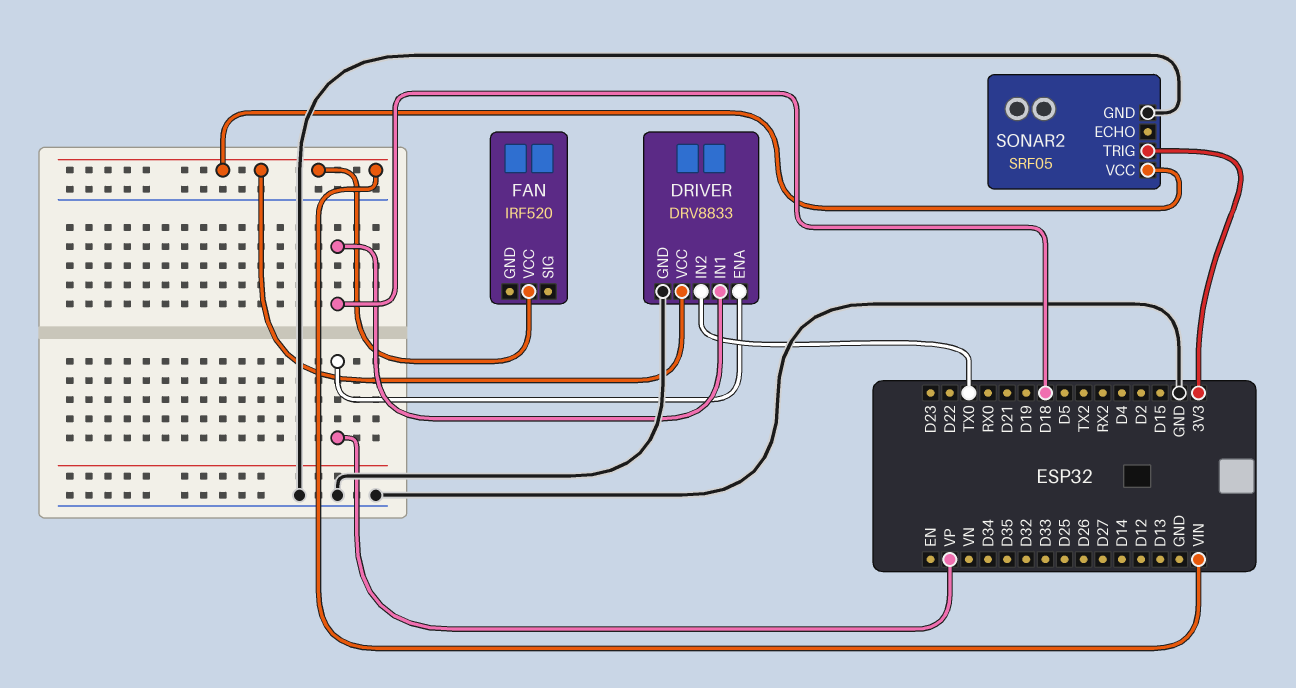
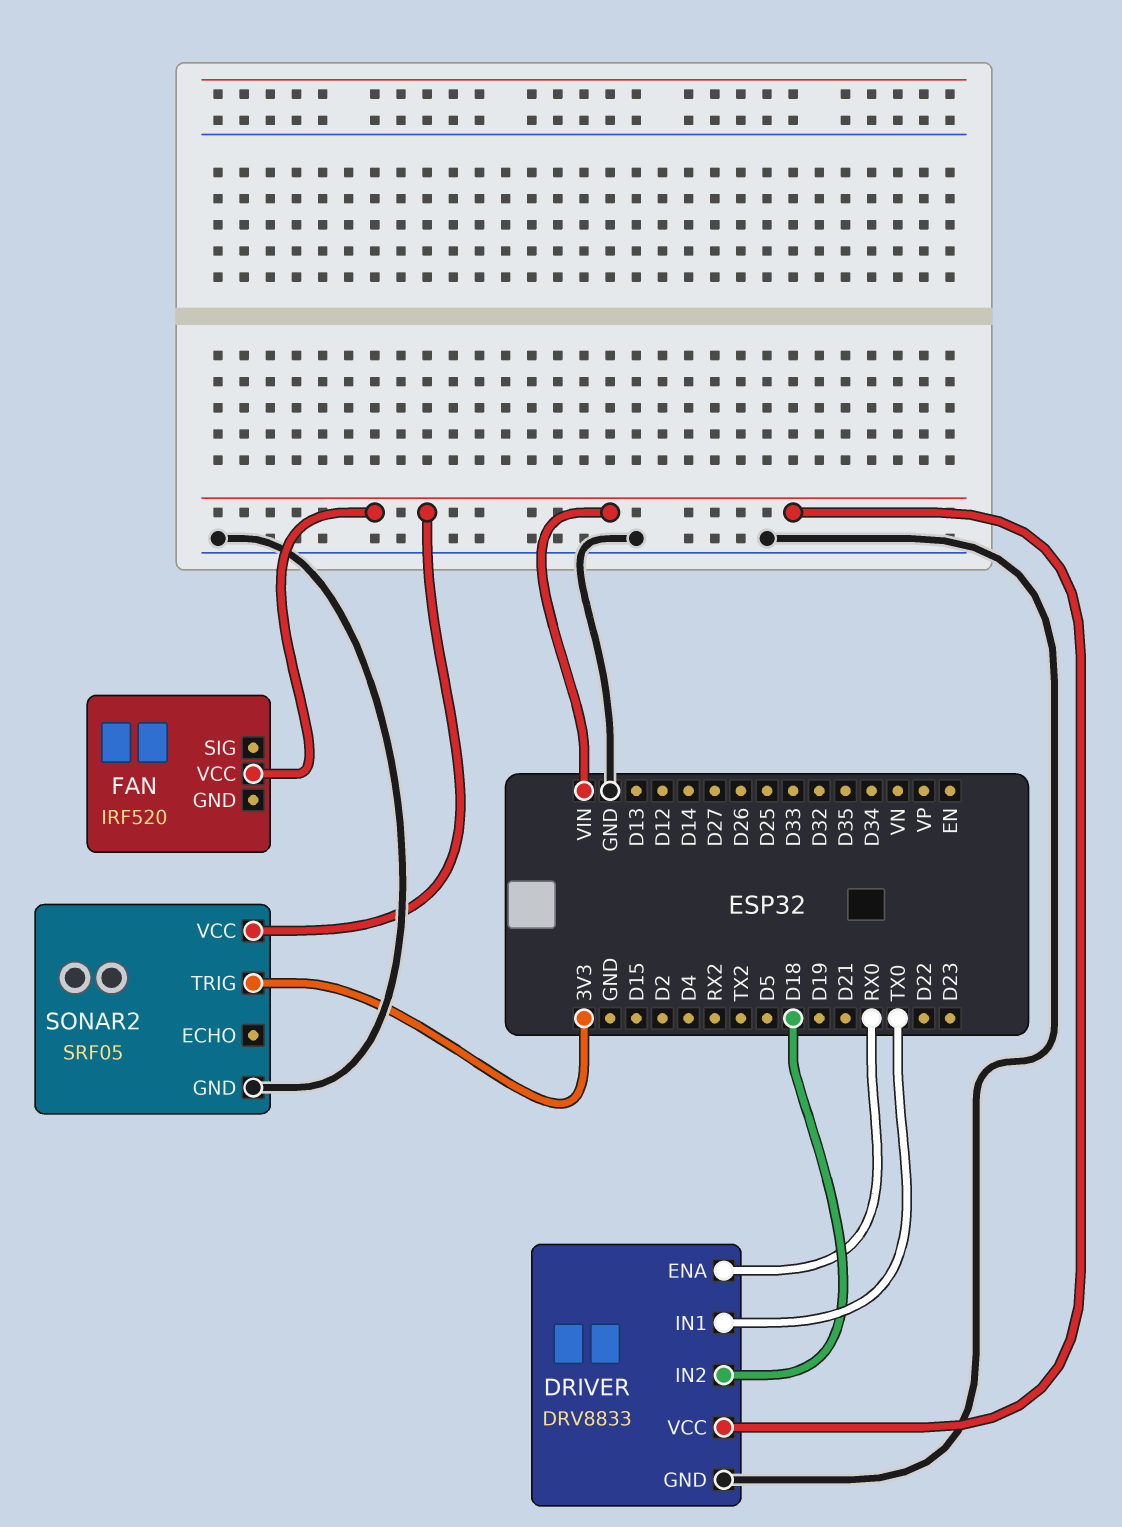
DRIVER pin ENA: VP -> RX0
DRIVER pin IN1: D18 -> TX0
DRIVER pin IN2: TX0 -> D18

